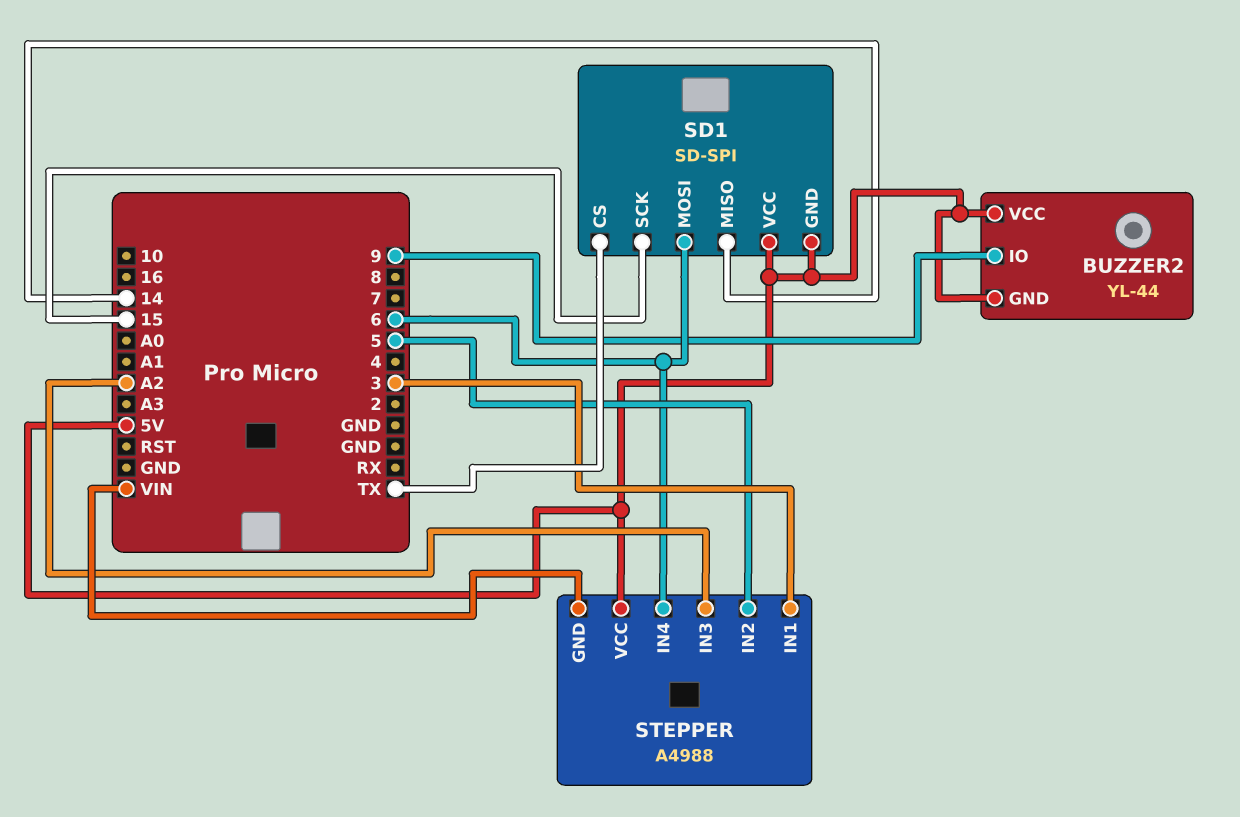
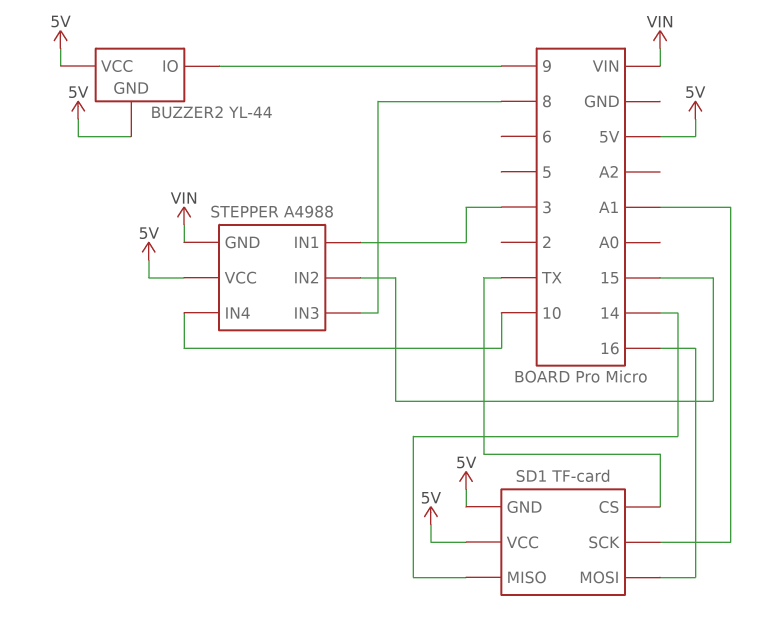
SD1: SD-SPI -> TF-card
SD1 pin MOSI: 6 -> 16
SD1 pin SCK: 15 -> A1
STEPPER pin IN2: 5 -> 15
STEPPER pin IN3: A2 -> 8
STEPPER pin IN4: 6 -> 10

